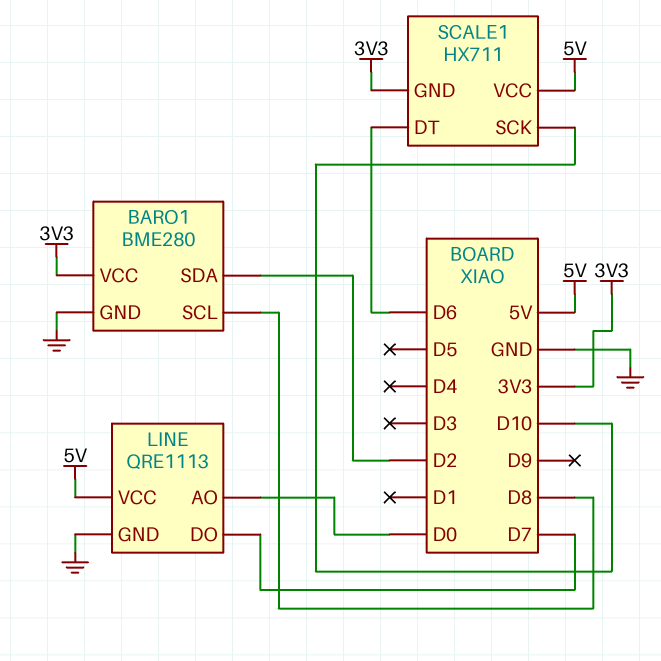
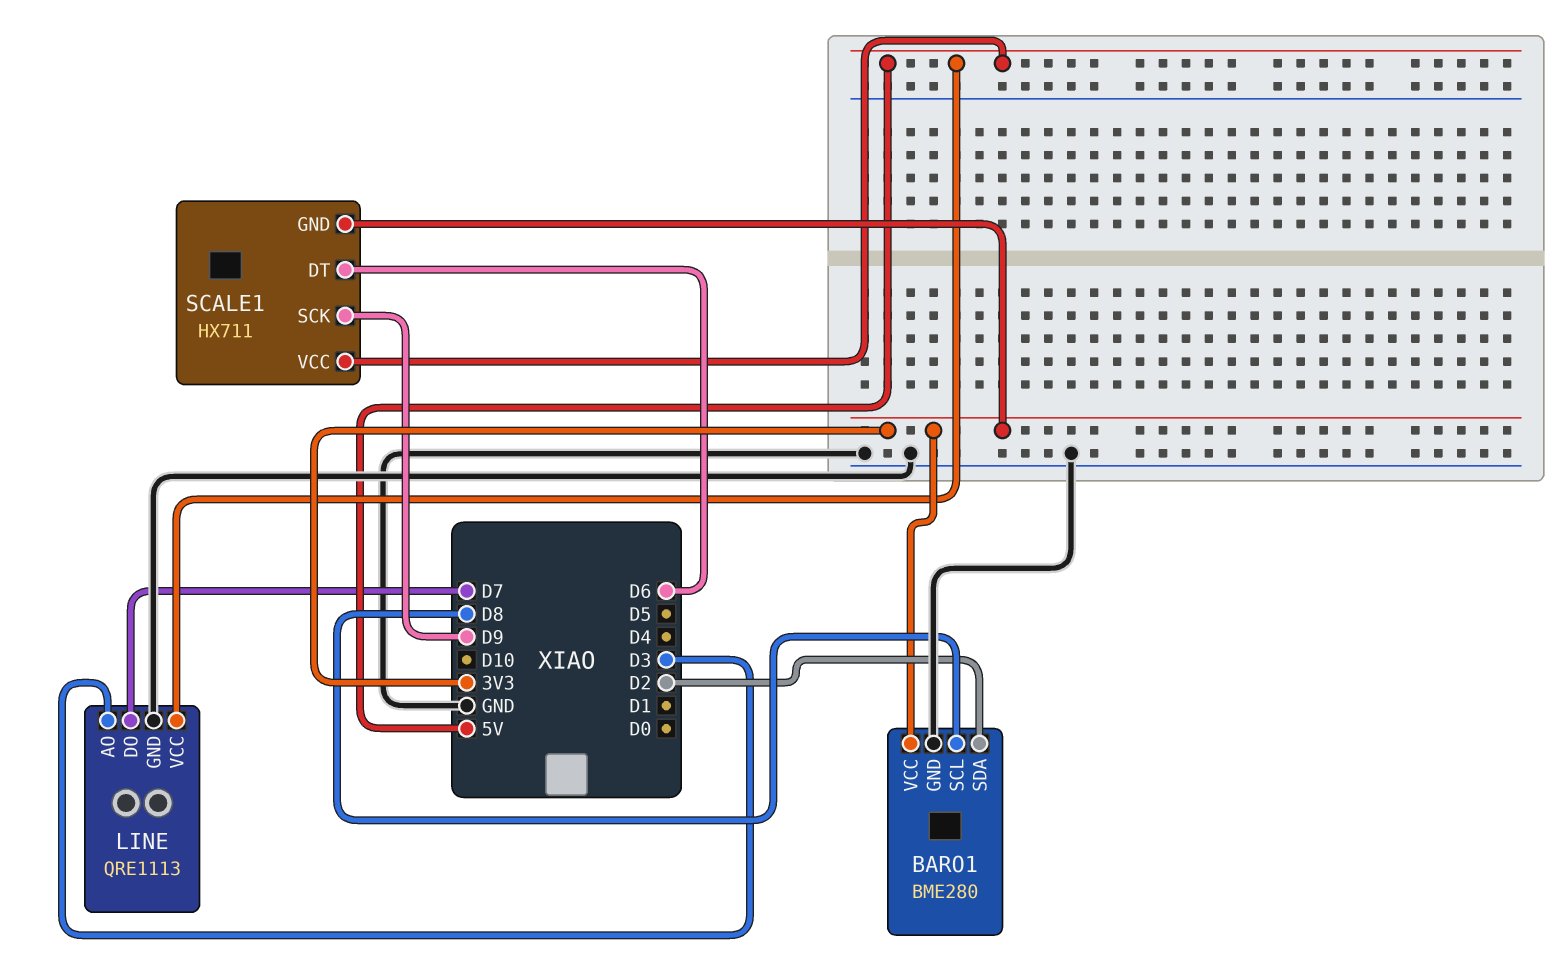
LINE pin AO: D0 -> D3
SCALE1 pin SCK: D10 -> D9

